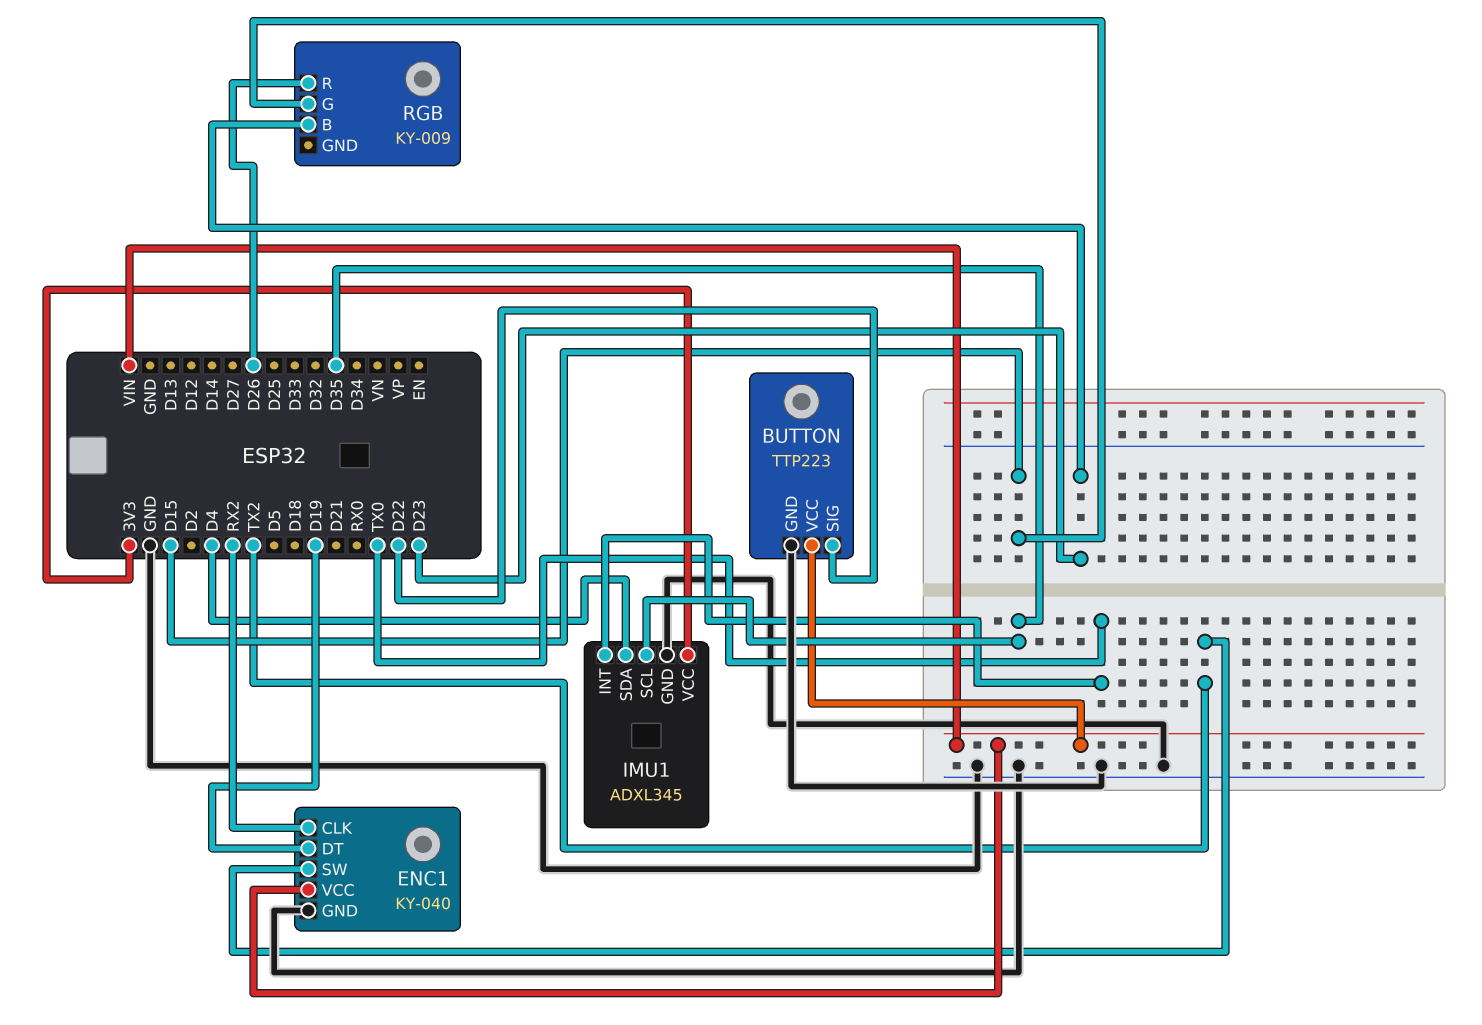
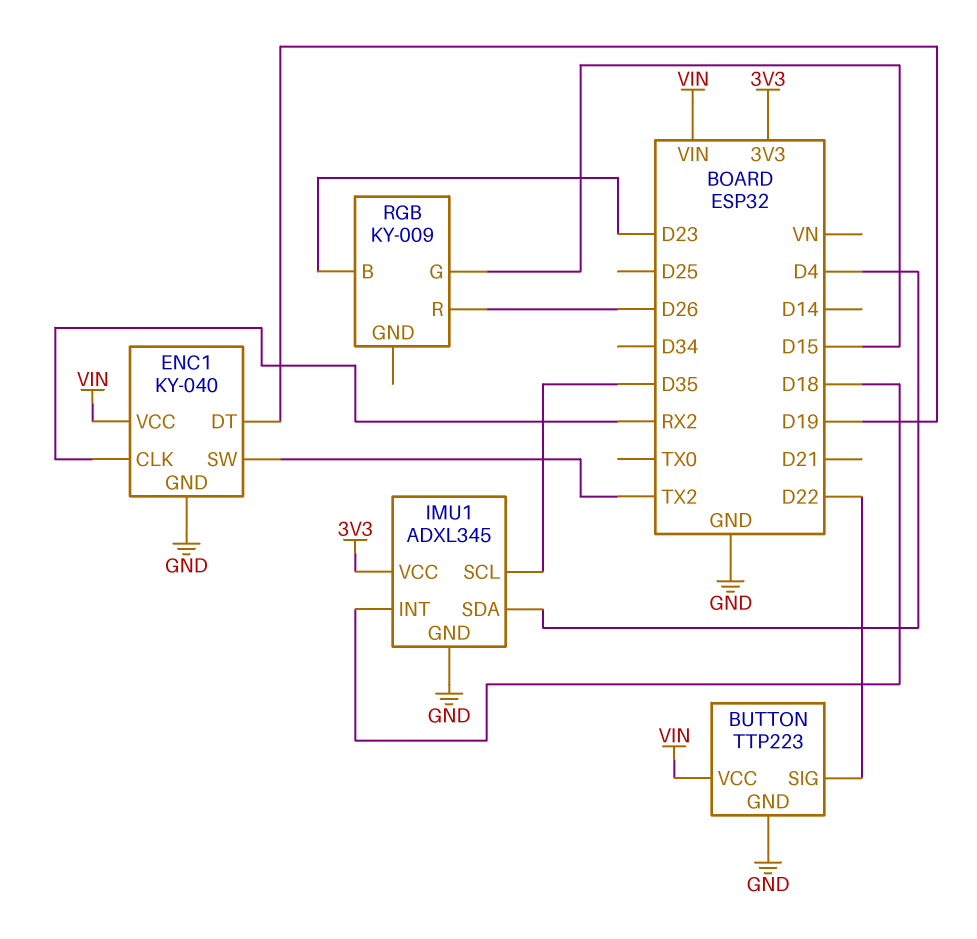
IMU1 pin INT: TX0 -> D18

